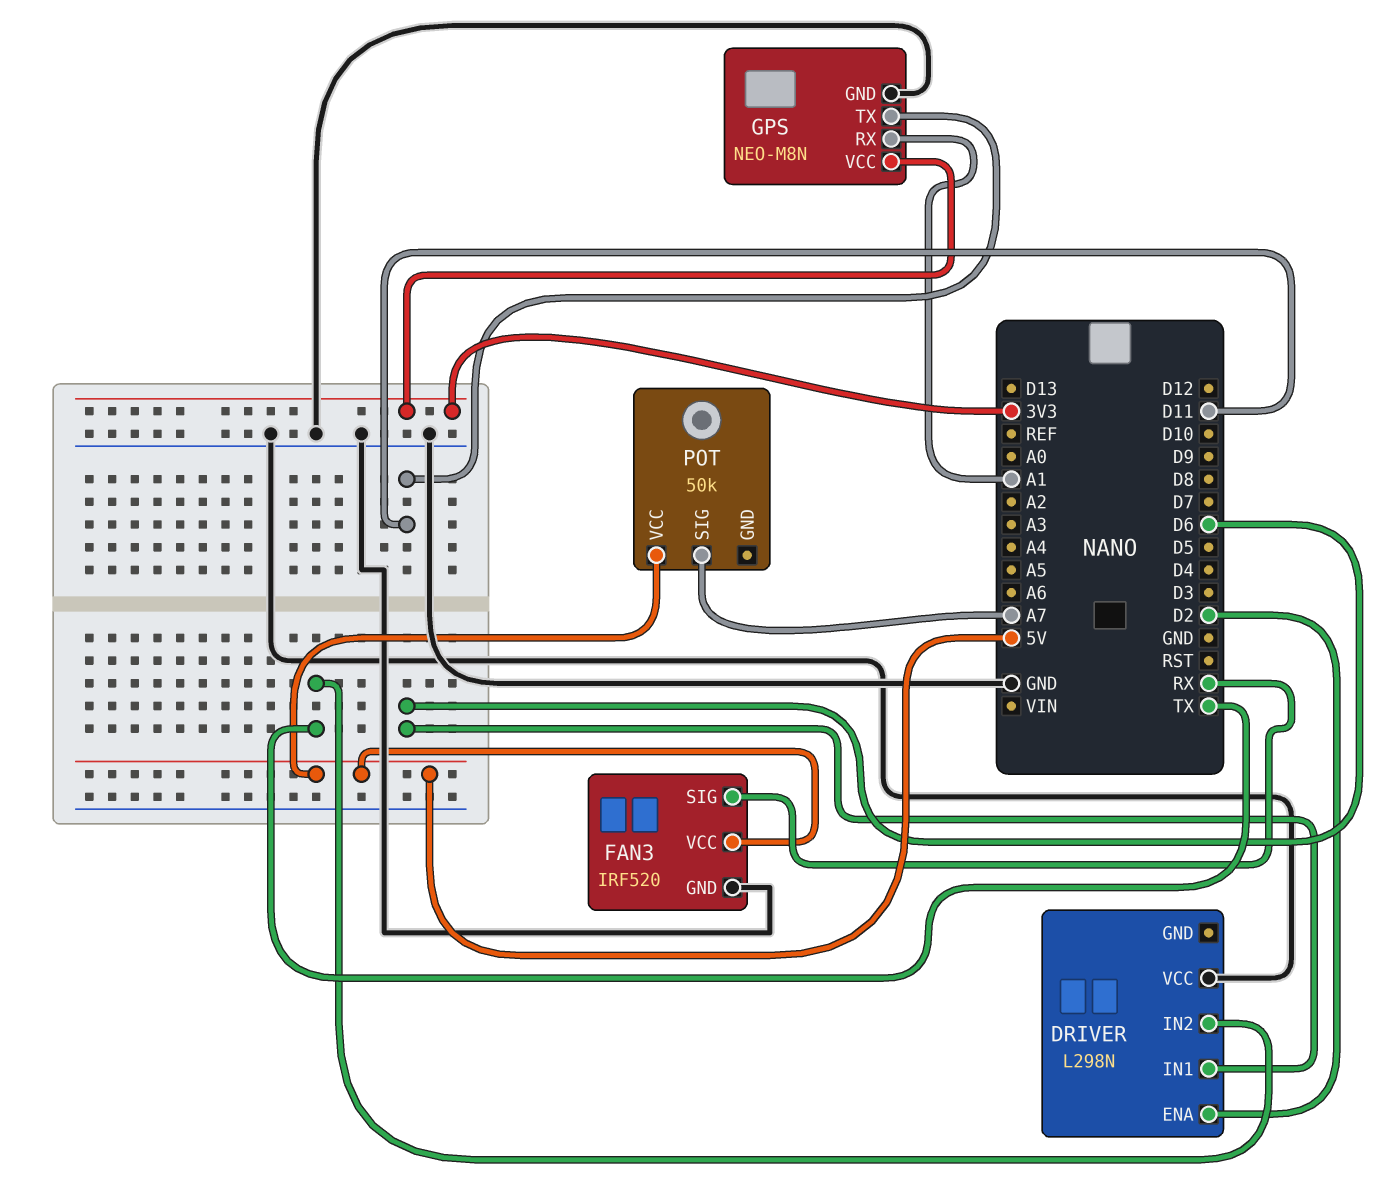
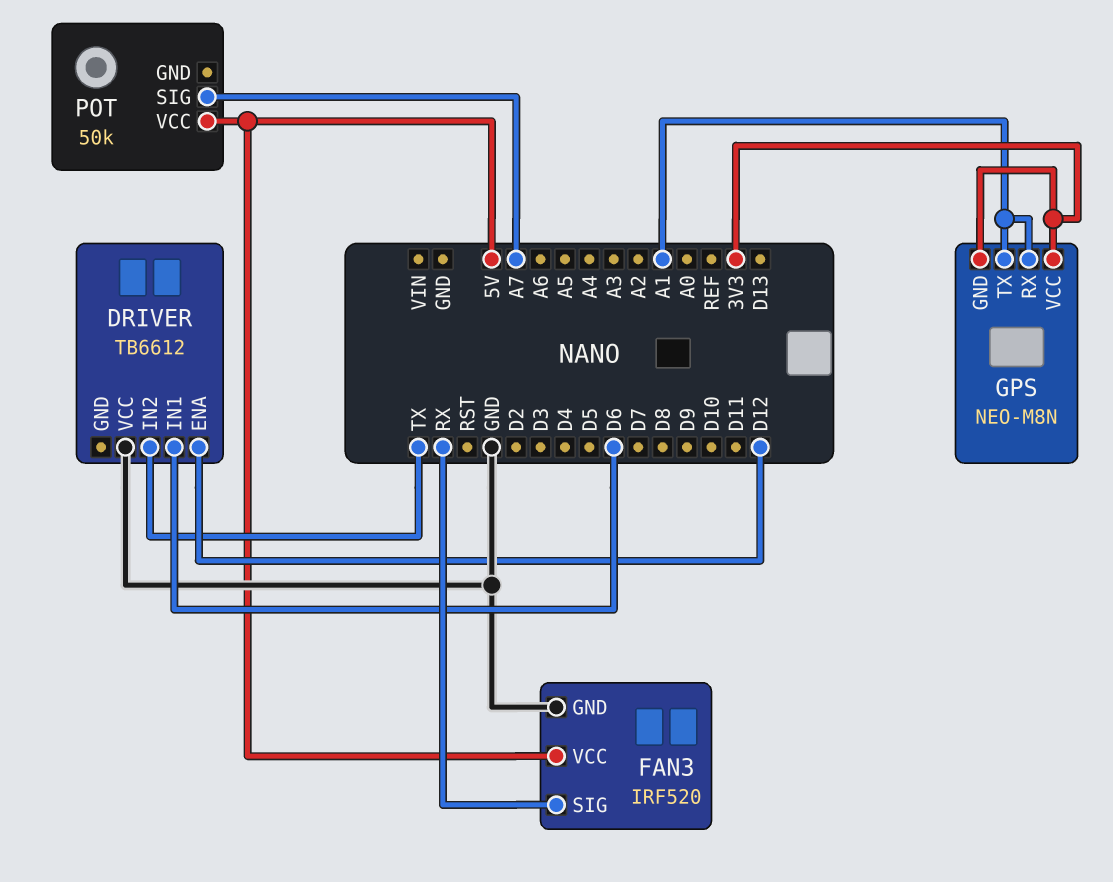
DRIVER: L298N -> TB6612
DRIVER pin ENA: D2 -> D12
GPS pin GND: GND -> 3V3
GPS pin TX: D11 -> A1

